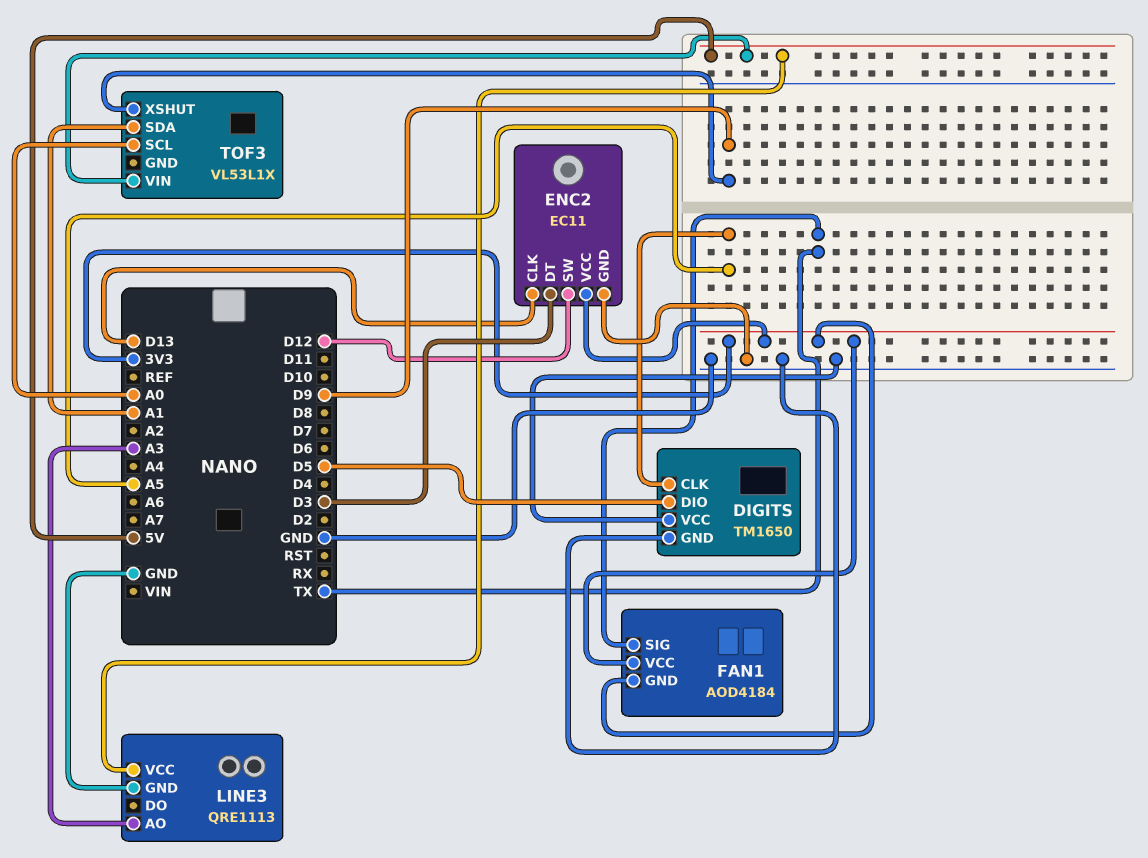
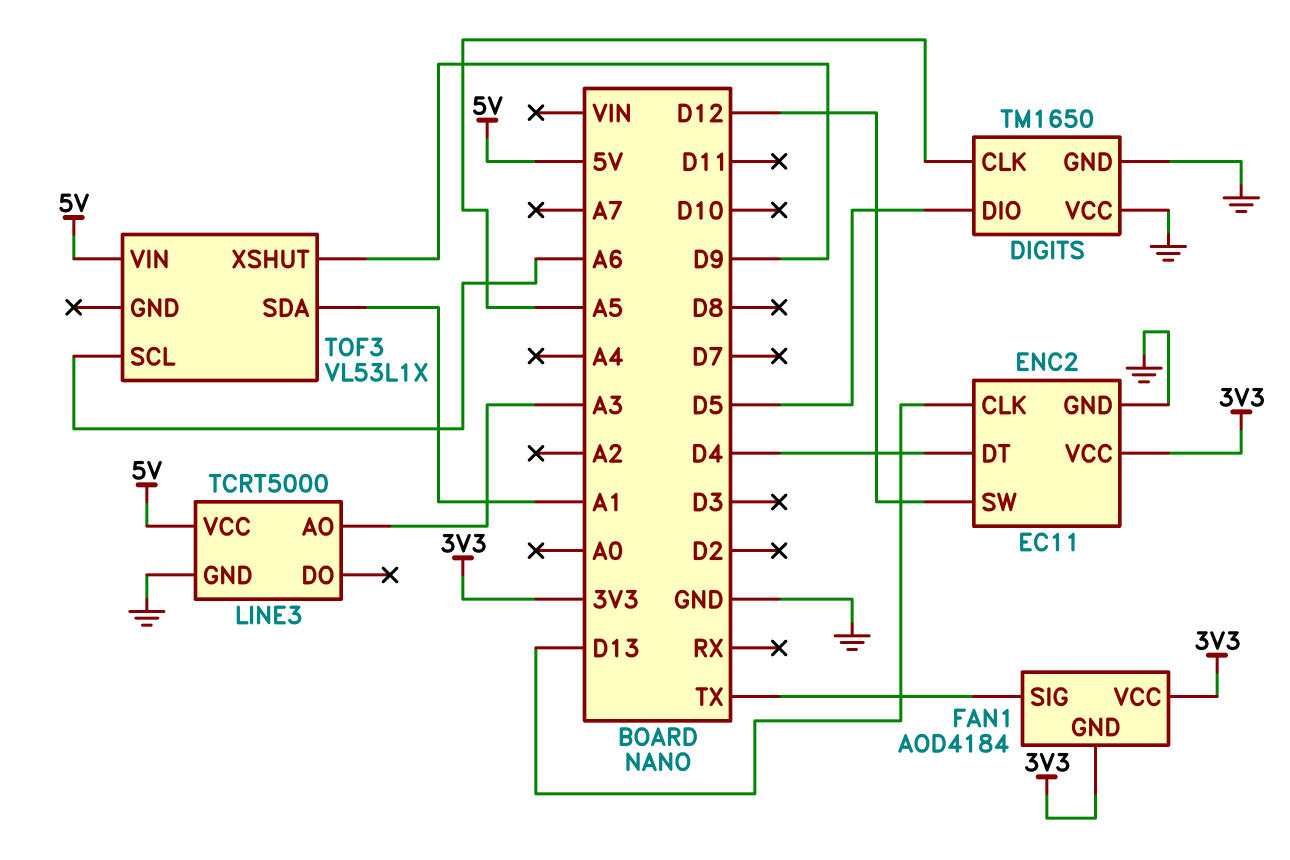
ENC2 pin DT: D3 -> D4
LINE3: QRE1113 -> TCRT5000
TOF3 pin SCL: A0 -> A6

